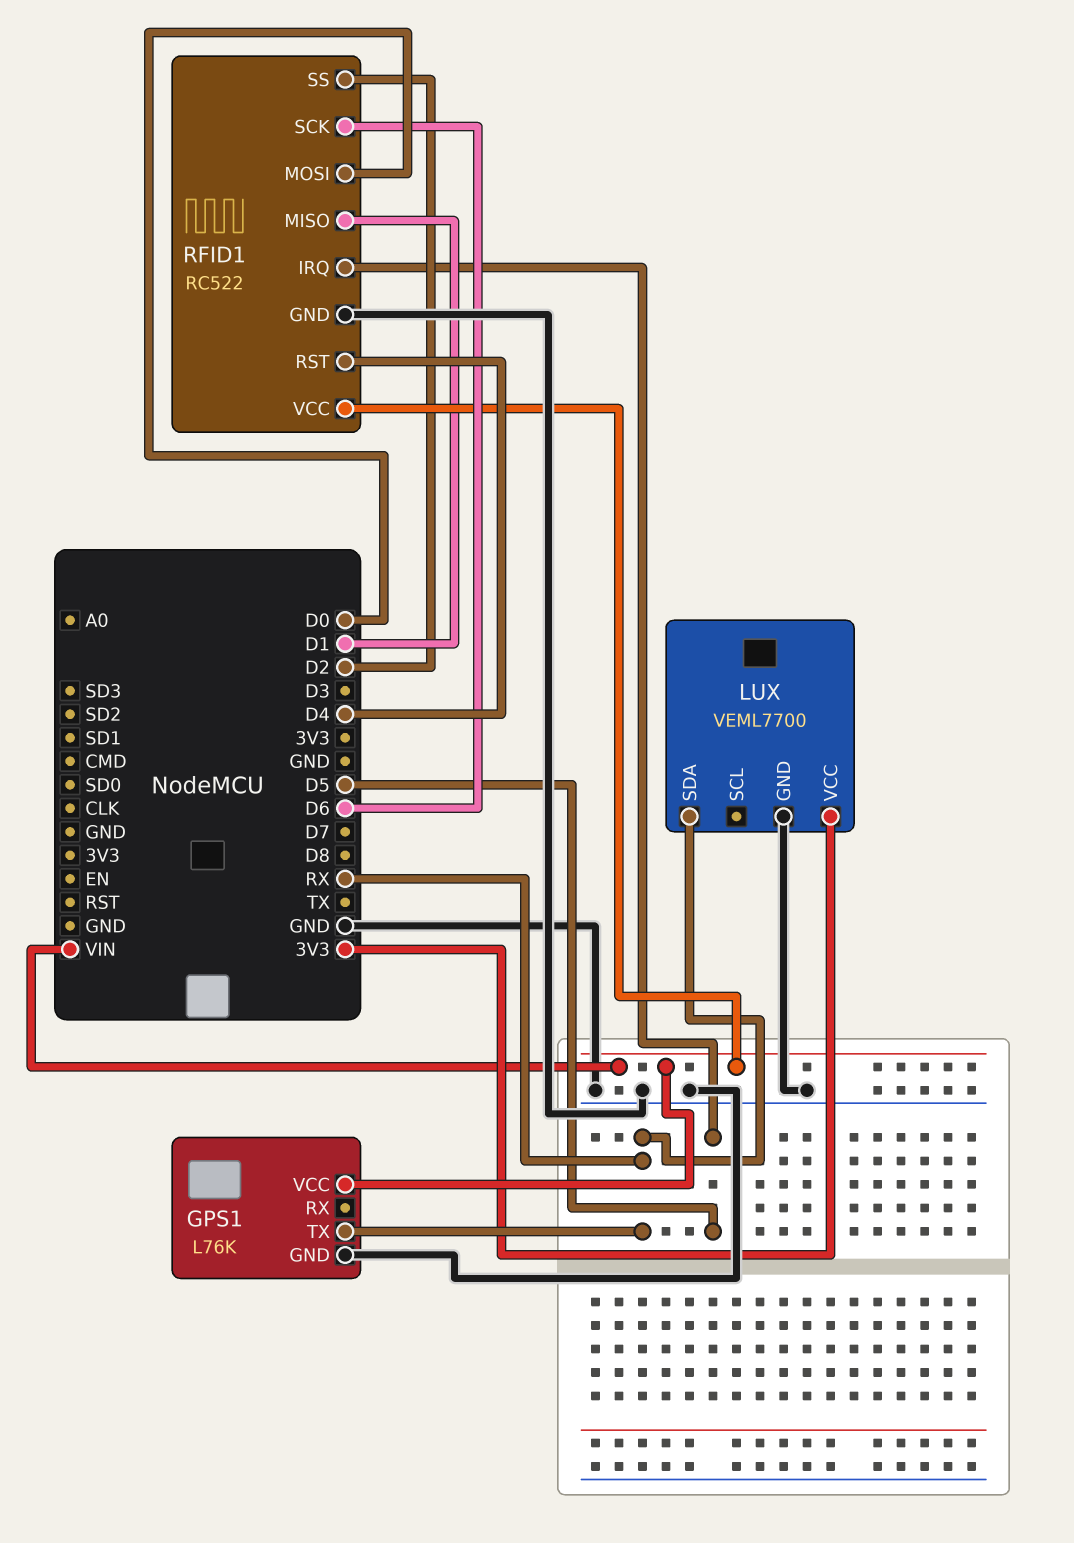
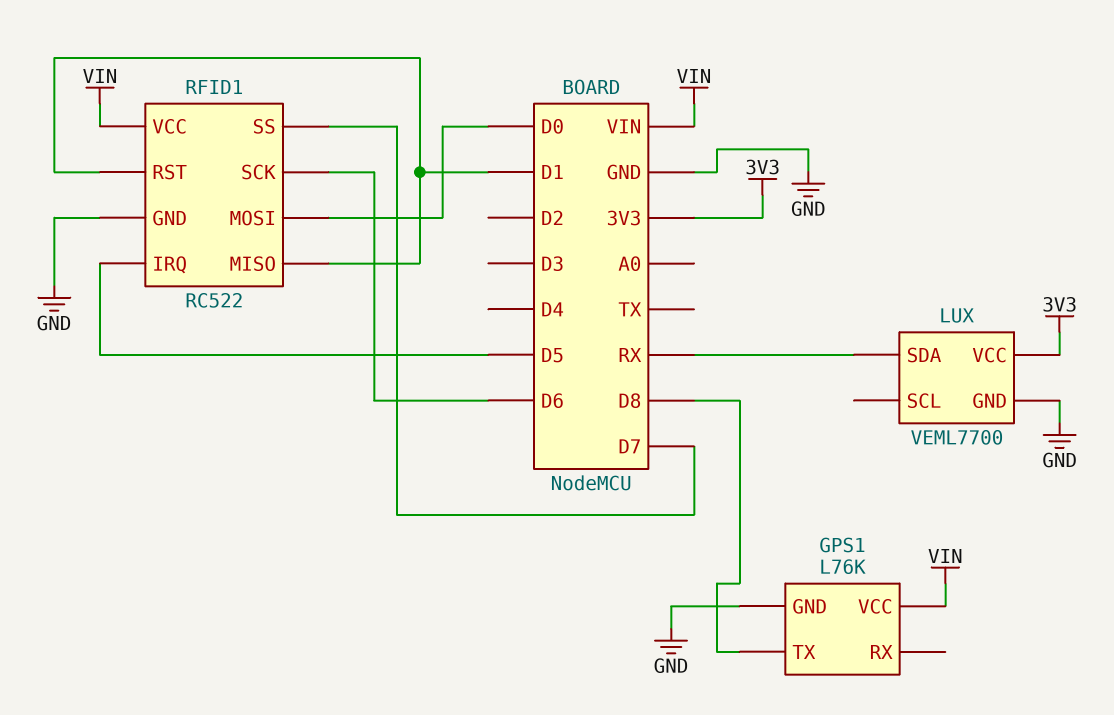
GPS1 pin TX: RX -> D8
RFID1 pin RST: D4 -> D1
RFID1 pin SS: D2 -> D7

